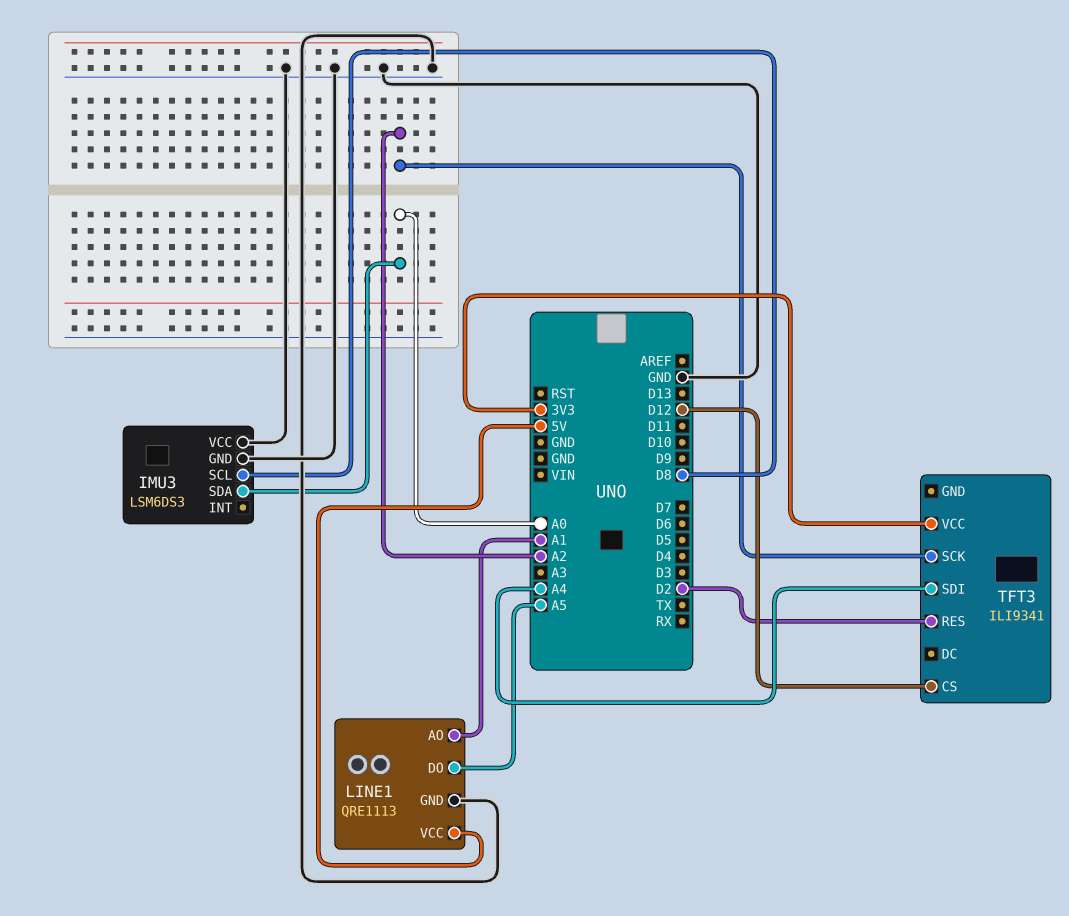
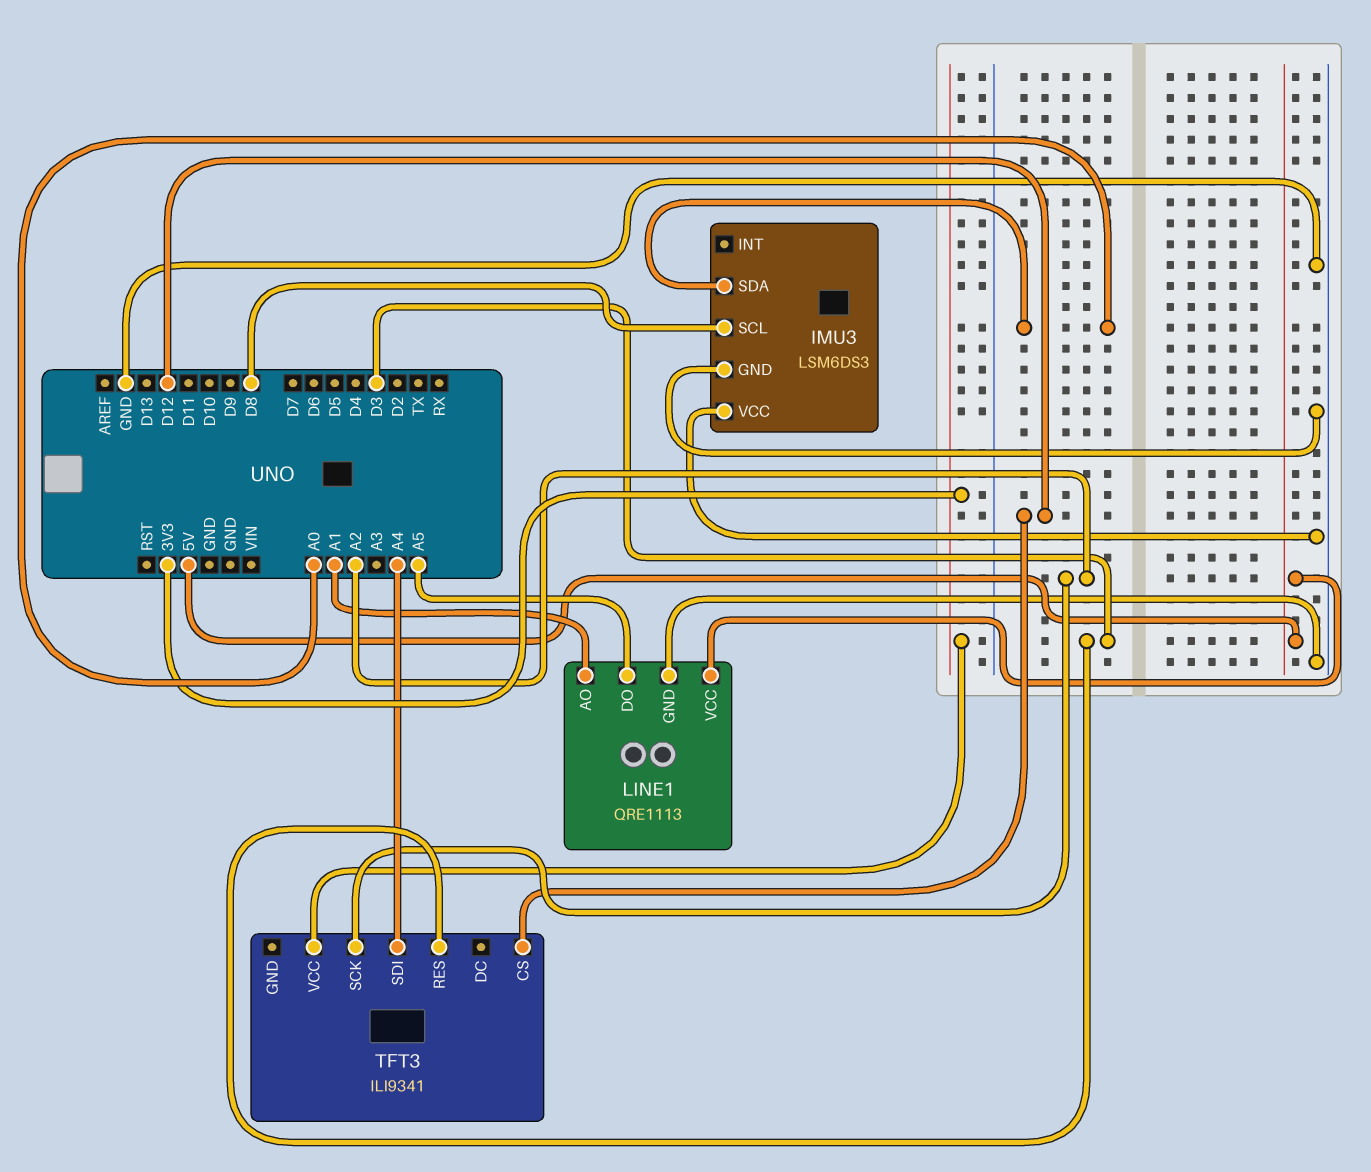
TFT3 pin RES: D2 -> D3

